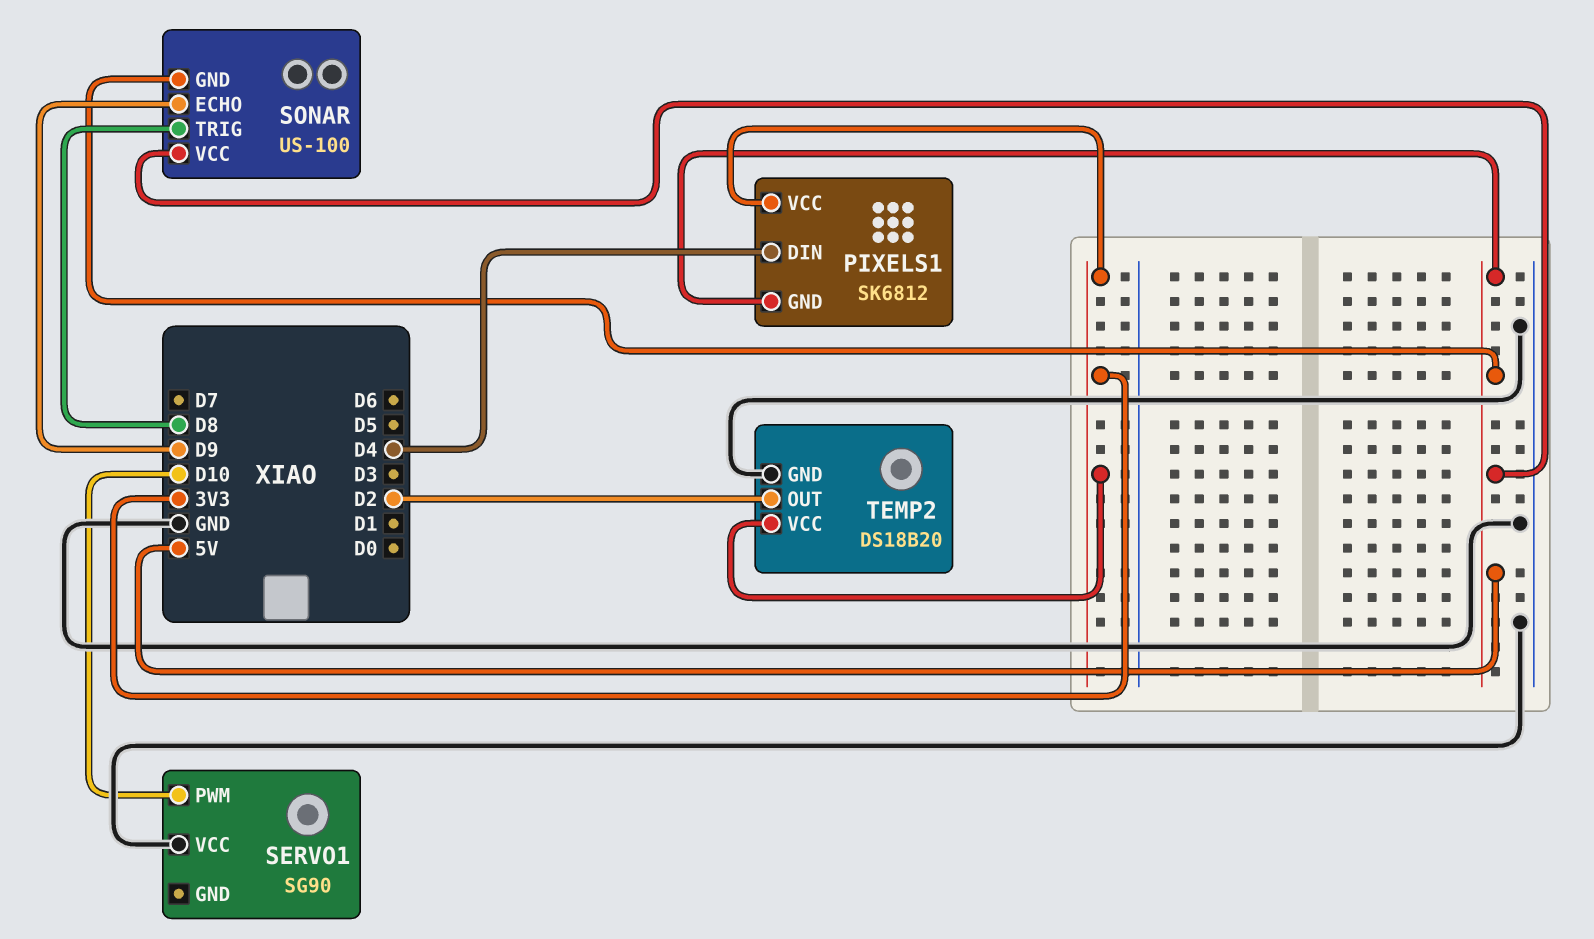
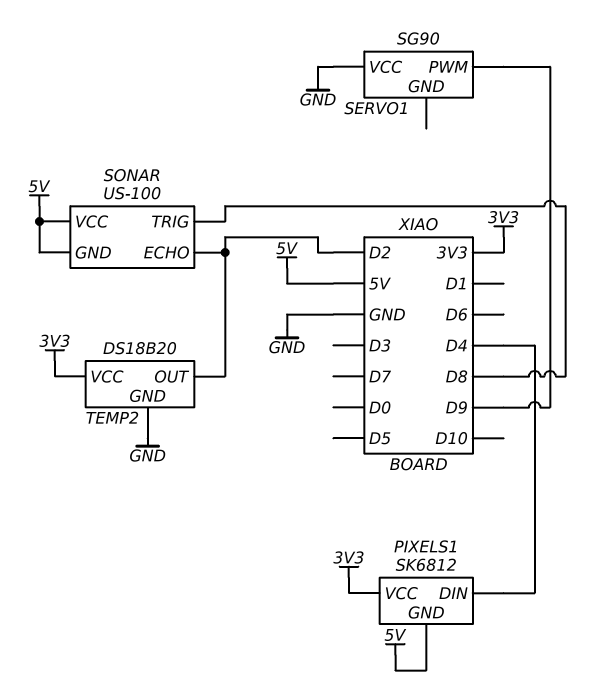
SERVO1 pin PWM: D10 -> D9
SONAR pin ECHO: D9 -> D2

